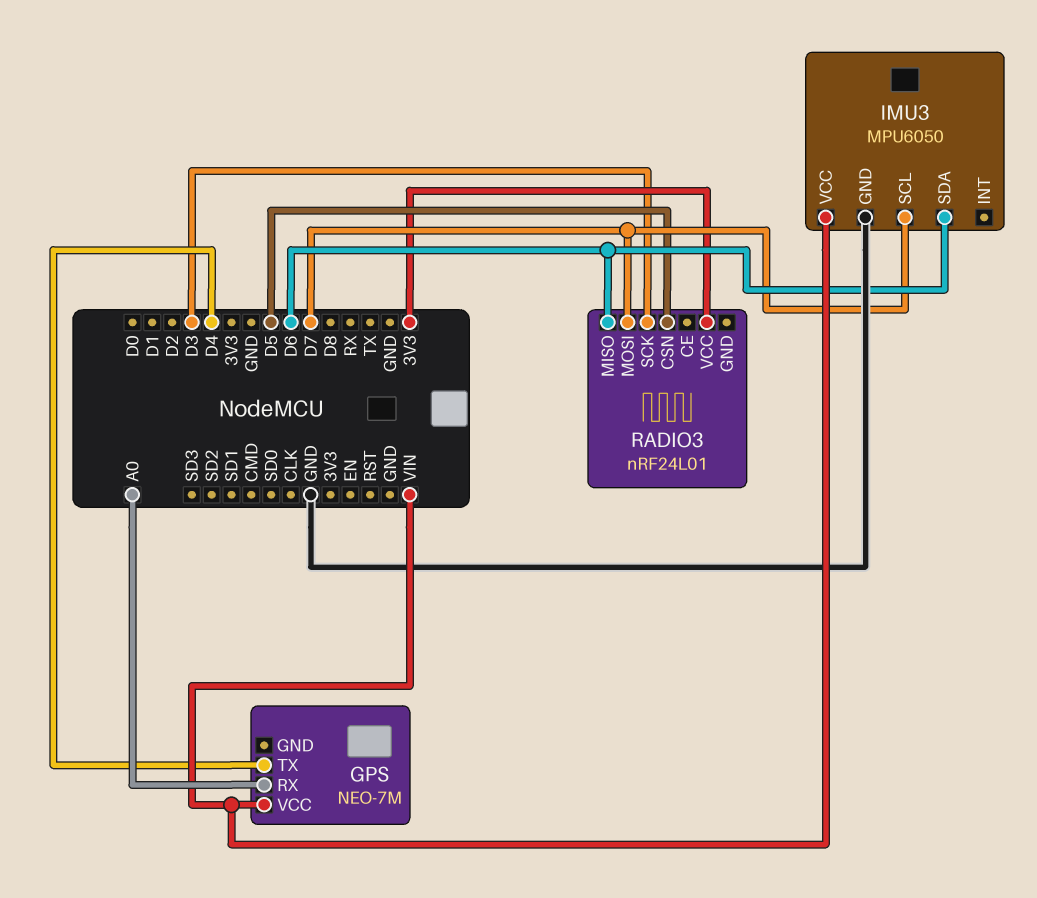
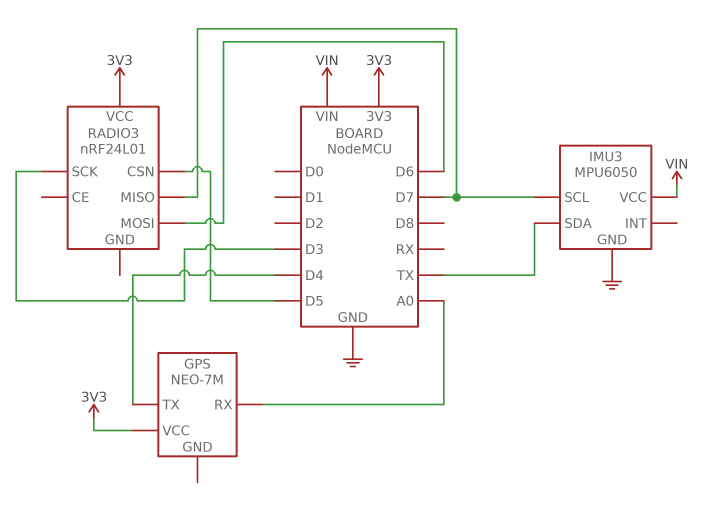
GPS pin VCC: VIN -> 3V3
IMU3 pin SDA: D6 -> TX
RADIO3 pin MISO: D6 -> D7
RADIO3 pin MOSI: D7 -> D6

